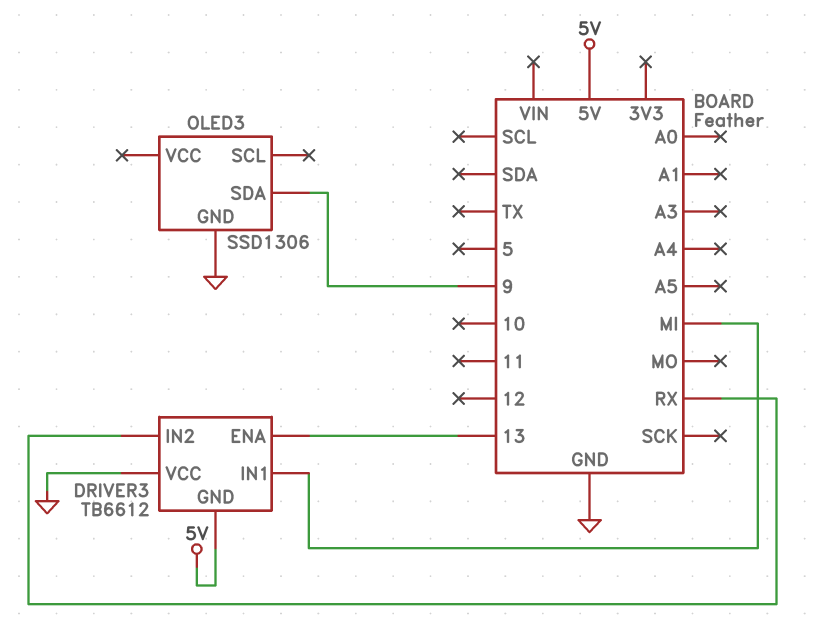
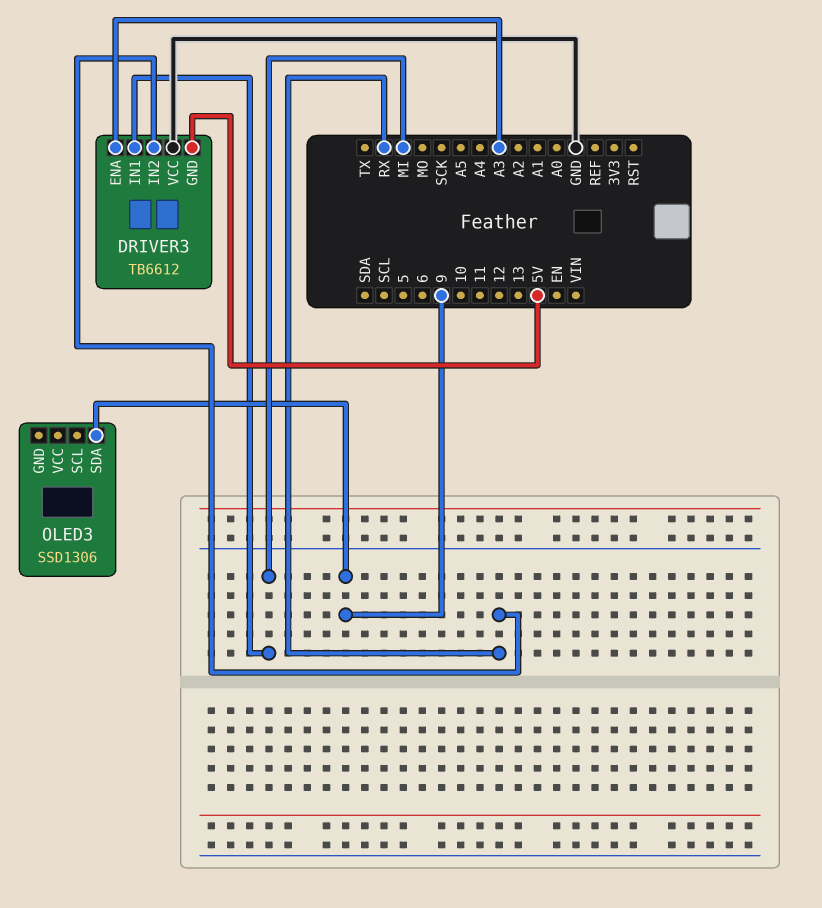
DRIVER3 pin ENA: 13 -> A3
OLED3 pin GND: GND -> none

